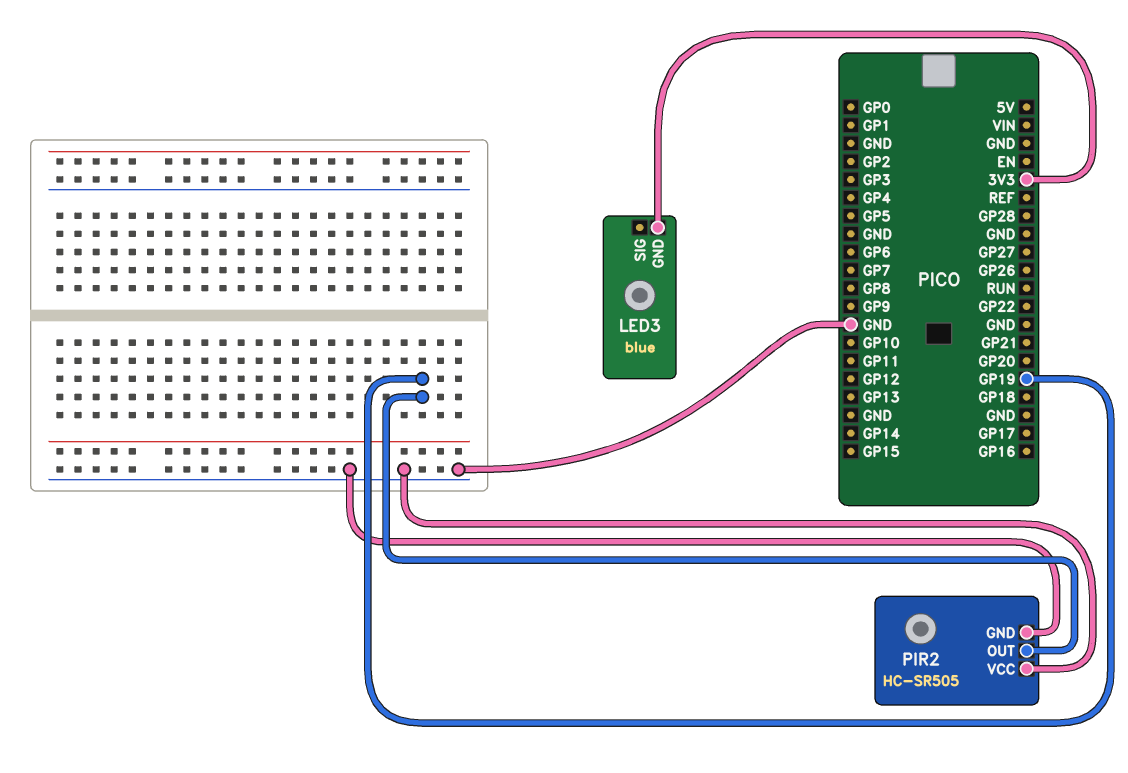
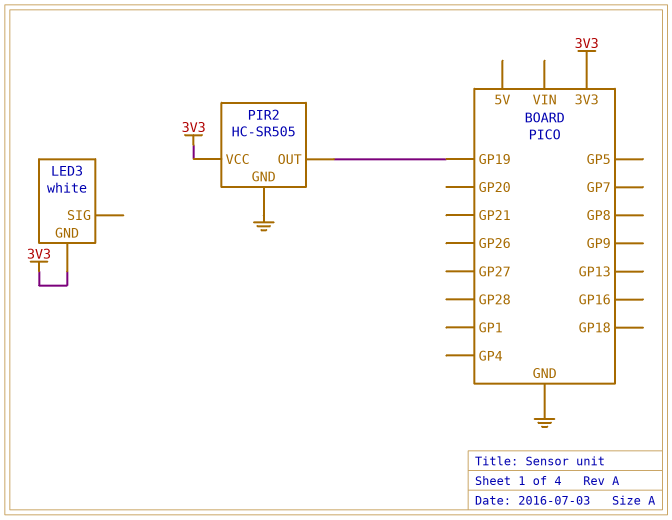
LED3: blue -> white
PIR2 pin VCC: GND -> 3V3

